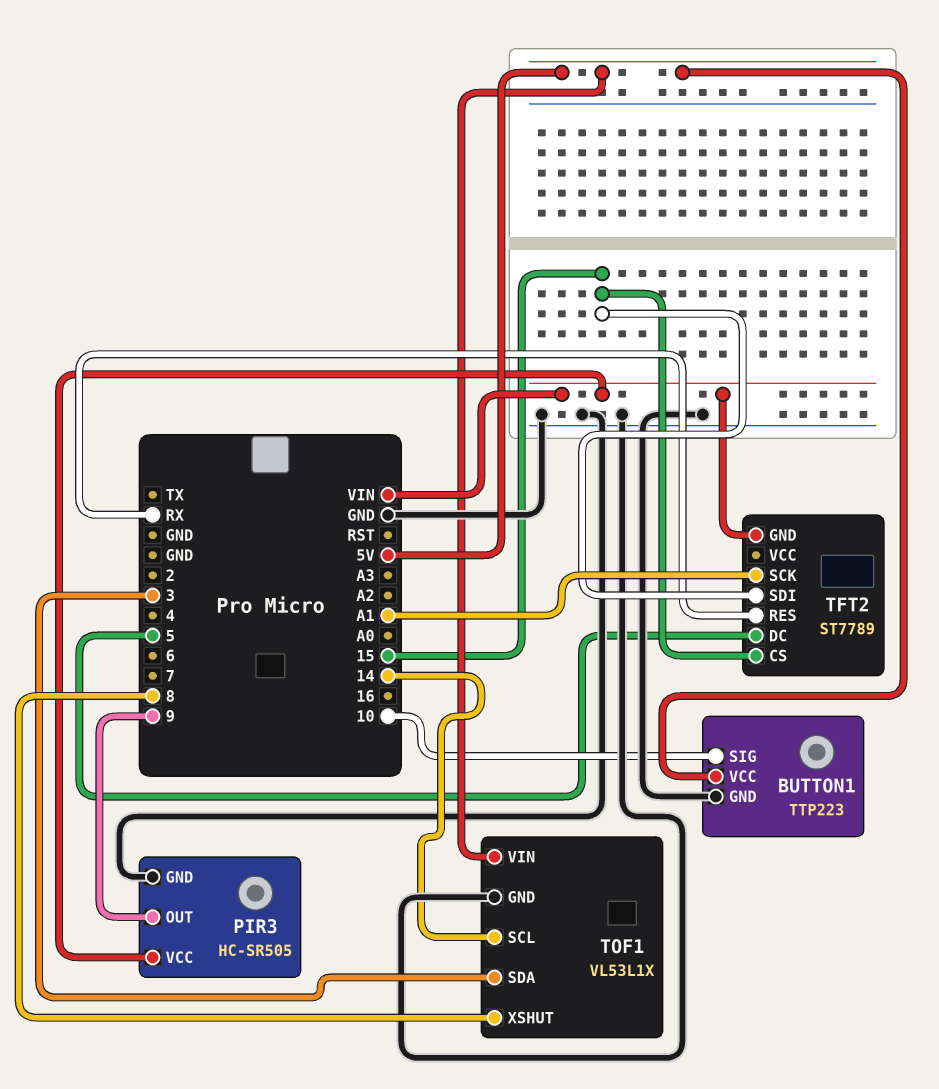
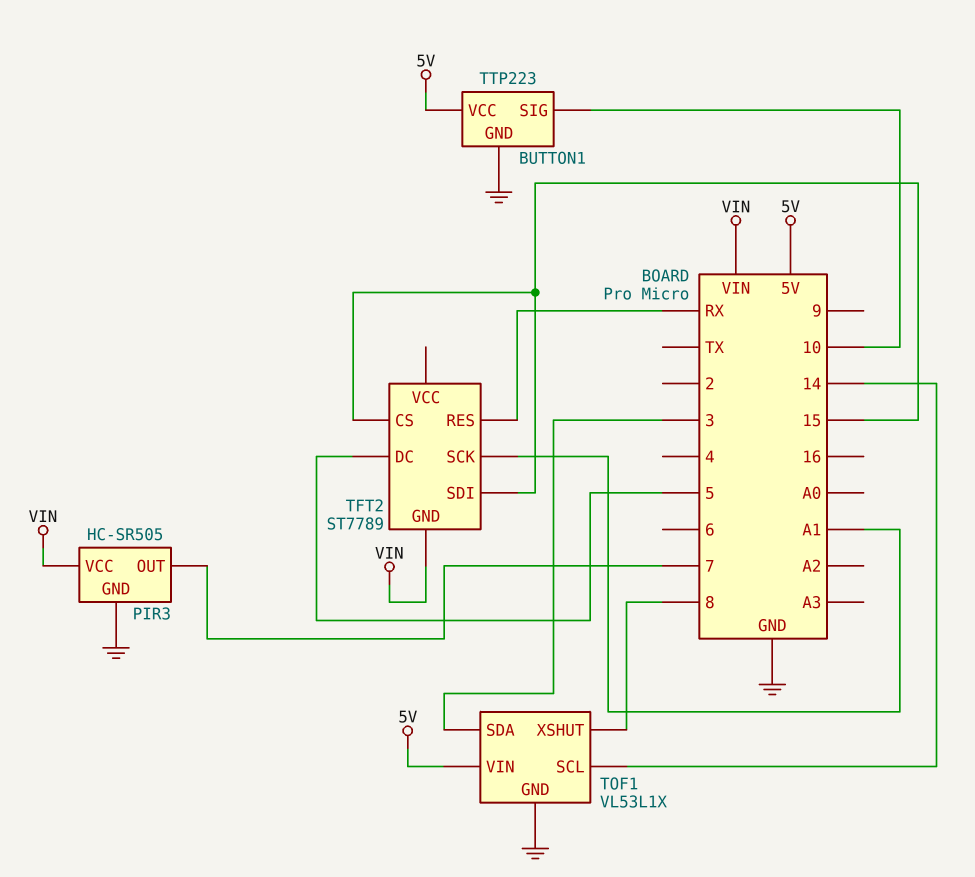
PIR3 pin OUT: 9 -> 7

